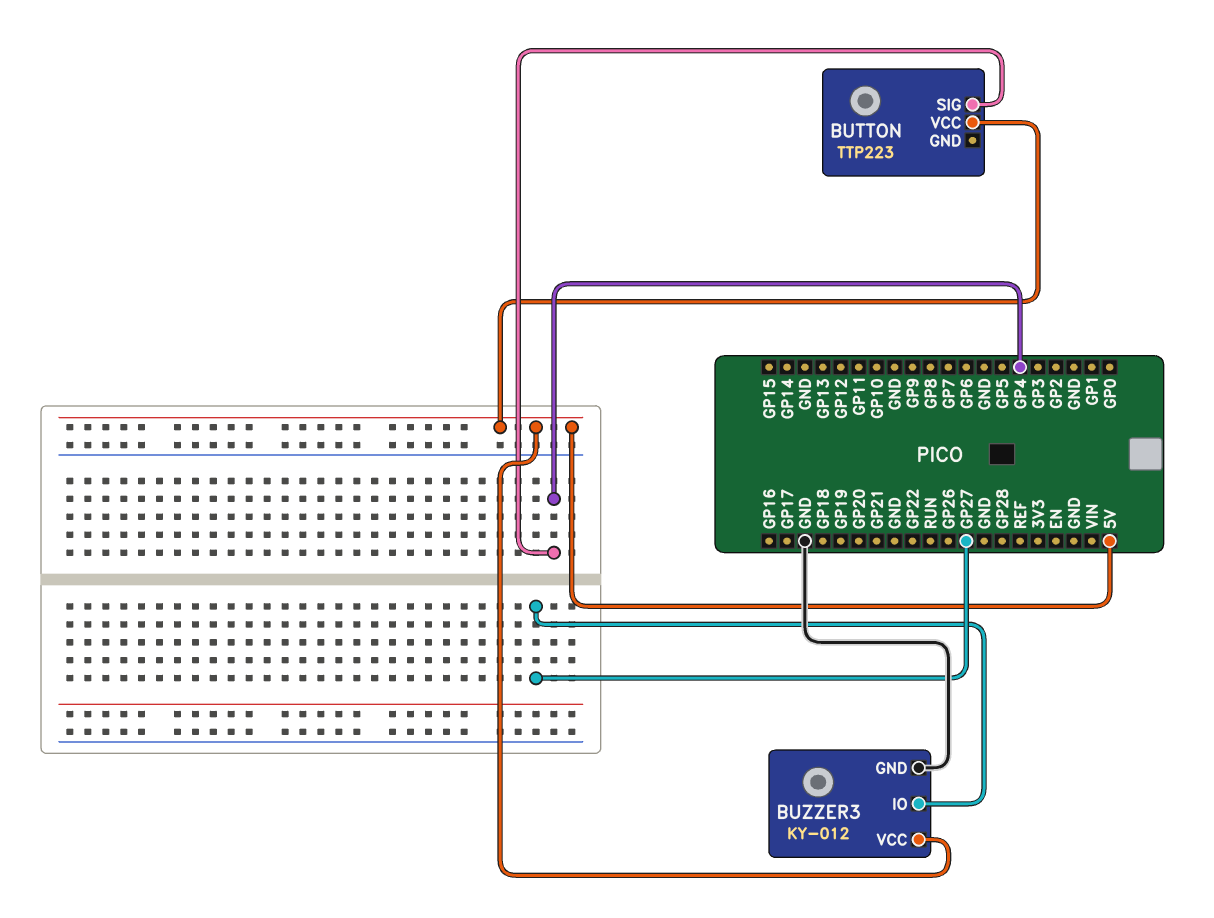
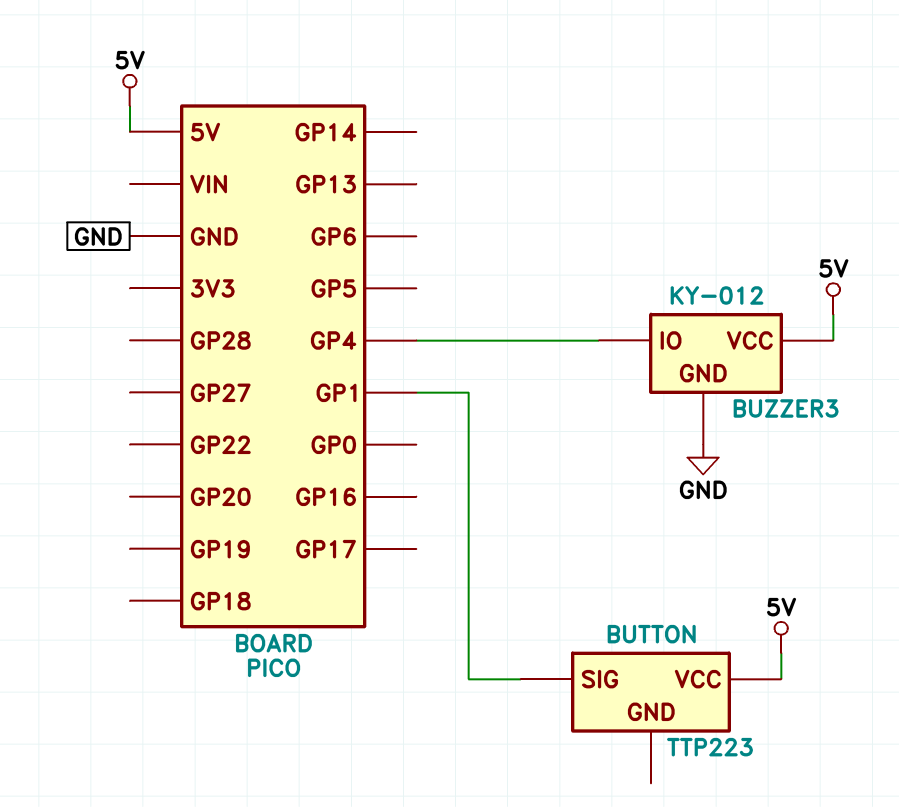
BUTTON pin SIG: GP4 -> GP1
BUZZER3 pin IO: GP27 -> GP4

